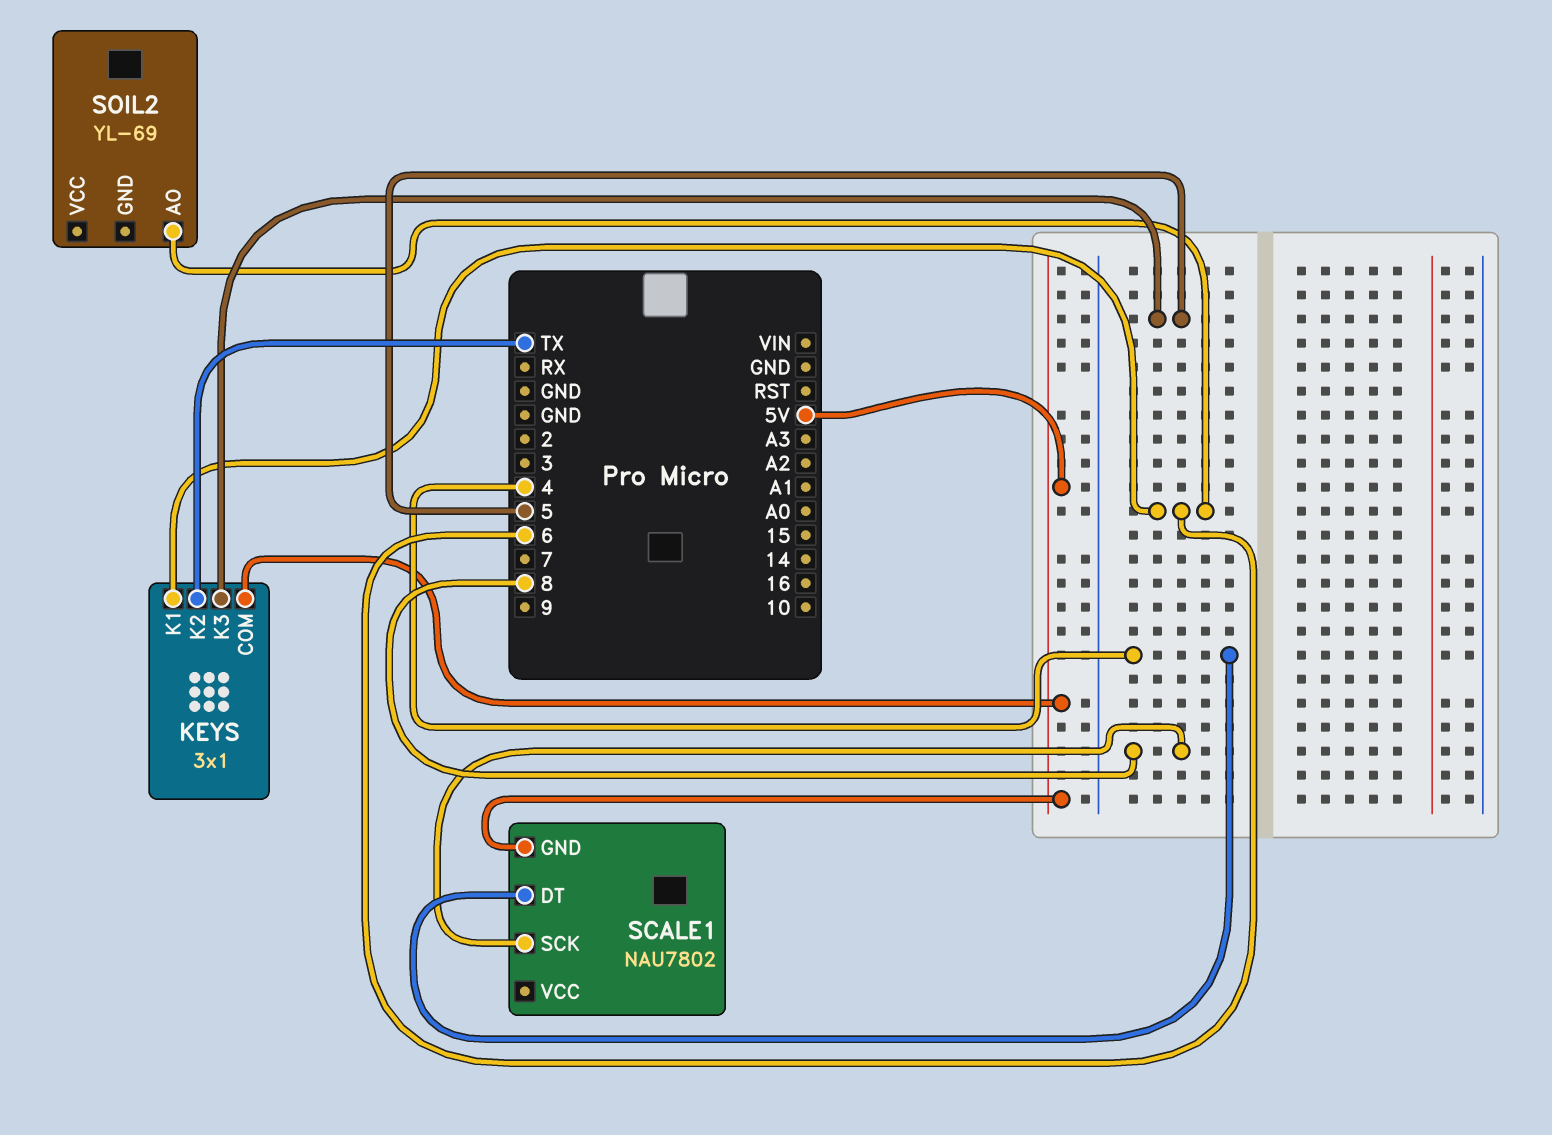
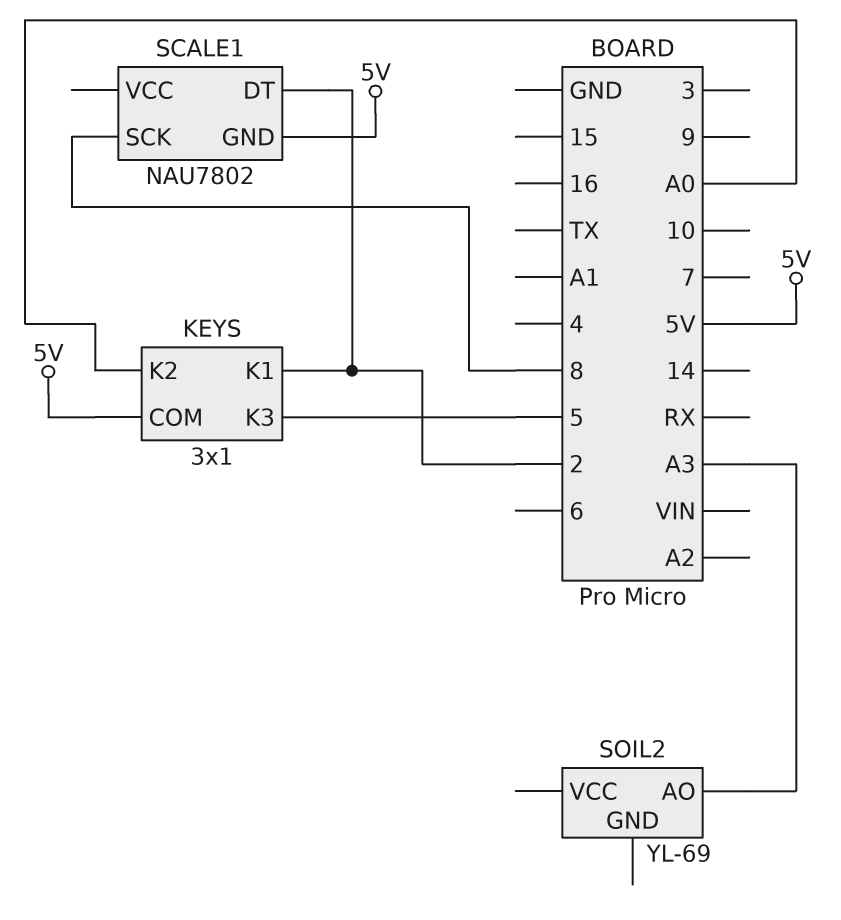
KEYS pin K1: 6 -> 2
KEYS pin K2: TX -> A0
SCALE1 pin DT: 4 -> 2
SOIL2 pin AO: 6 -> A3

